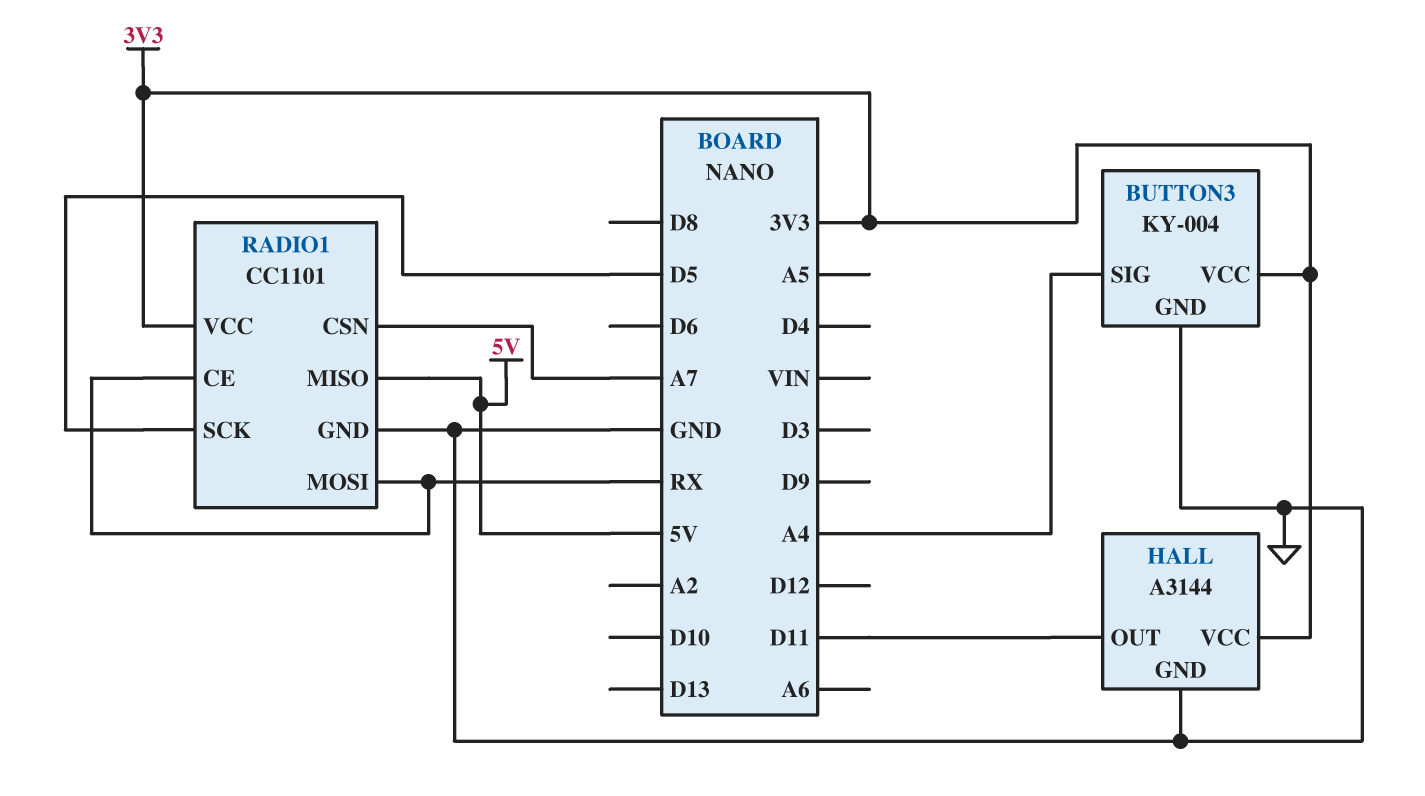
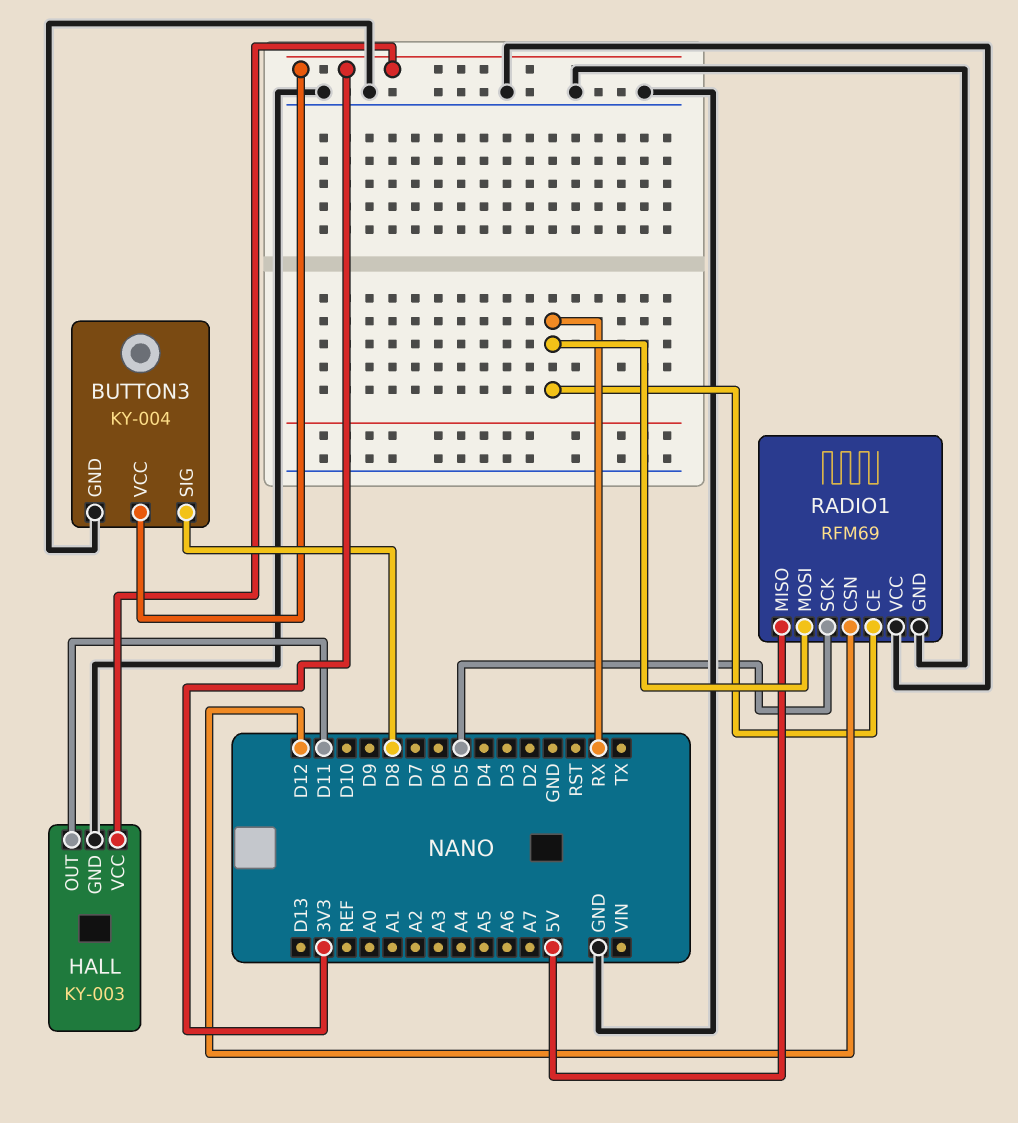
BUTTON3 pin SIG: A4 -> D8
HALL: A3144 -> KY-003
RADIO1: CC1101 -> RFM69
RADIO1 pin CSN: A7 -> D12
RADIO1 pin VCC: 3V3 -> GND

